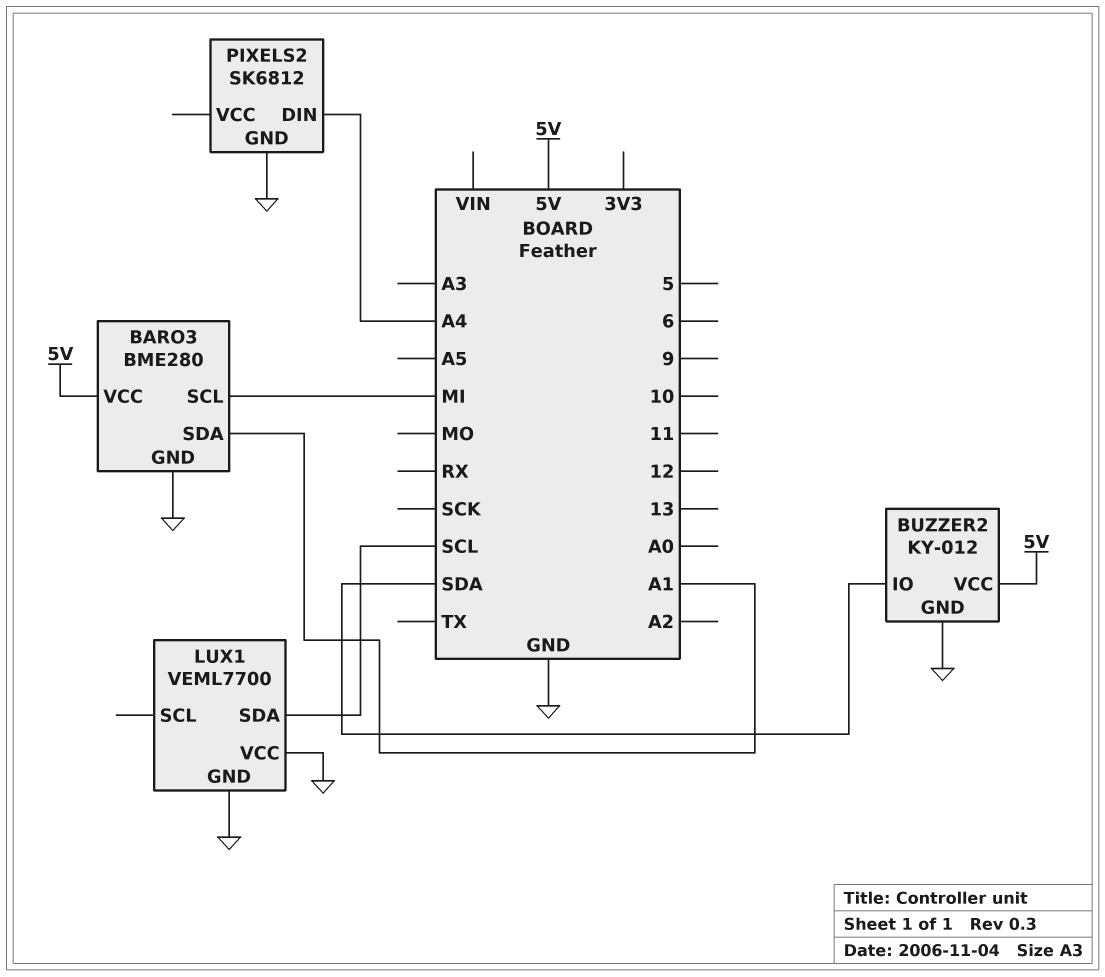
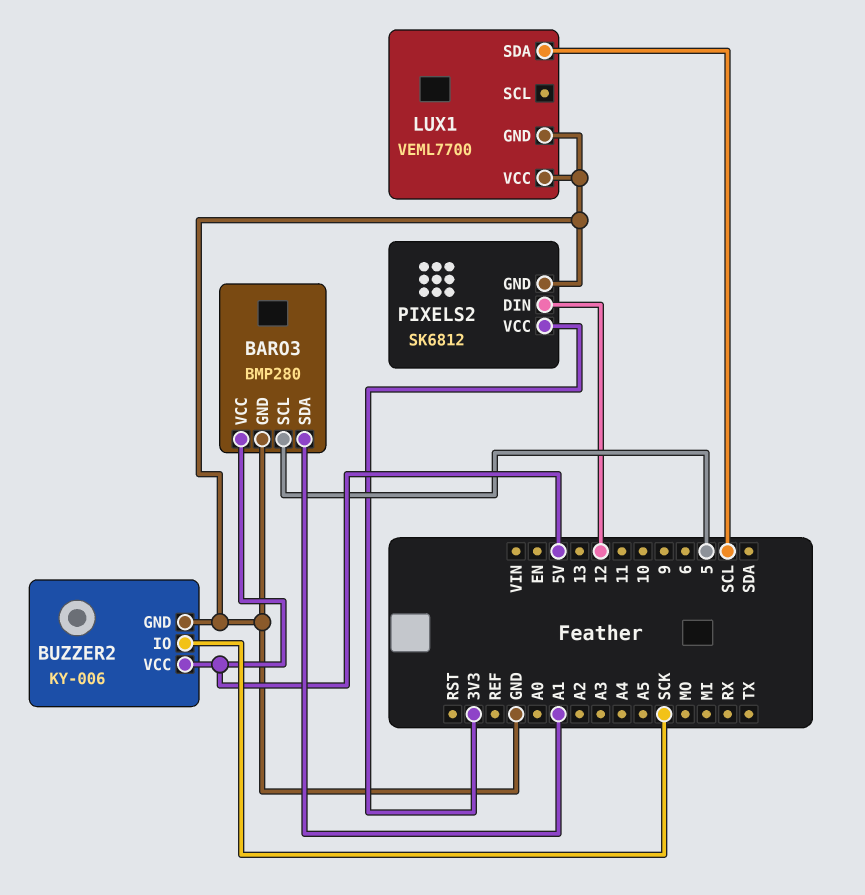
BARO3: BME280 -> BMP280
BARO3 pin SCL: MI -> 5
BUZZER2: KY-012 -> KY-006
BUZZER2 pin IO: SDA -> SCK
PIXELS2 pin DIN: A4 -> 12
PIXELS2 pin VCC: none -> 3V3

